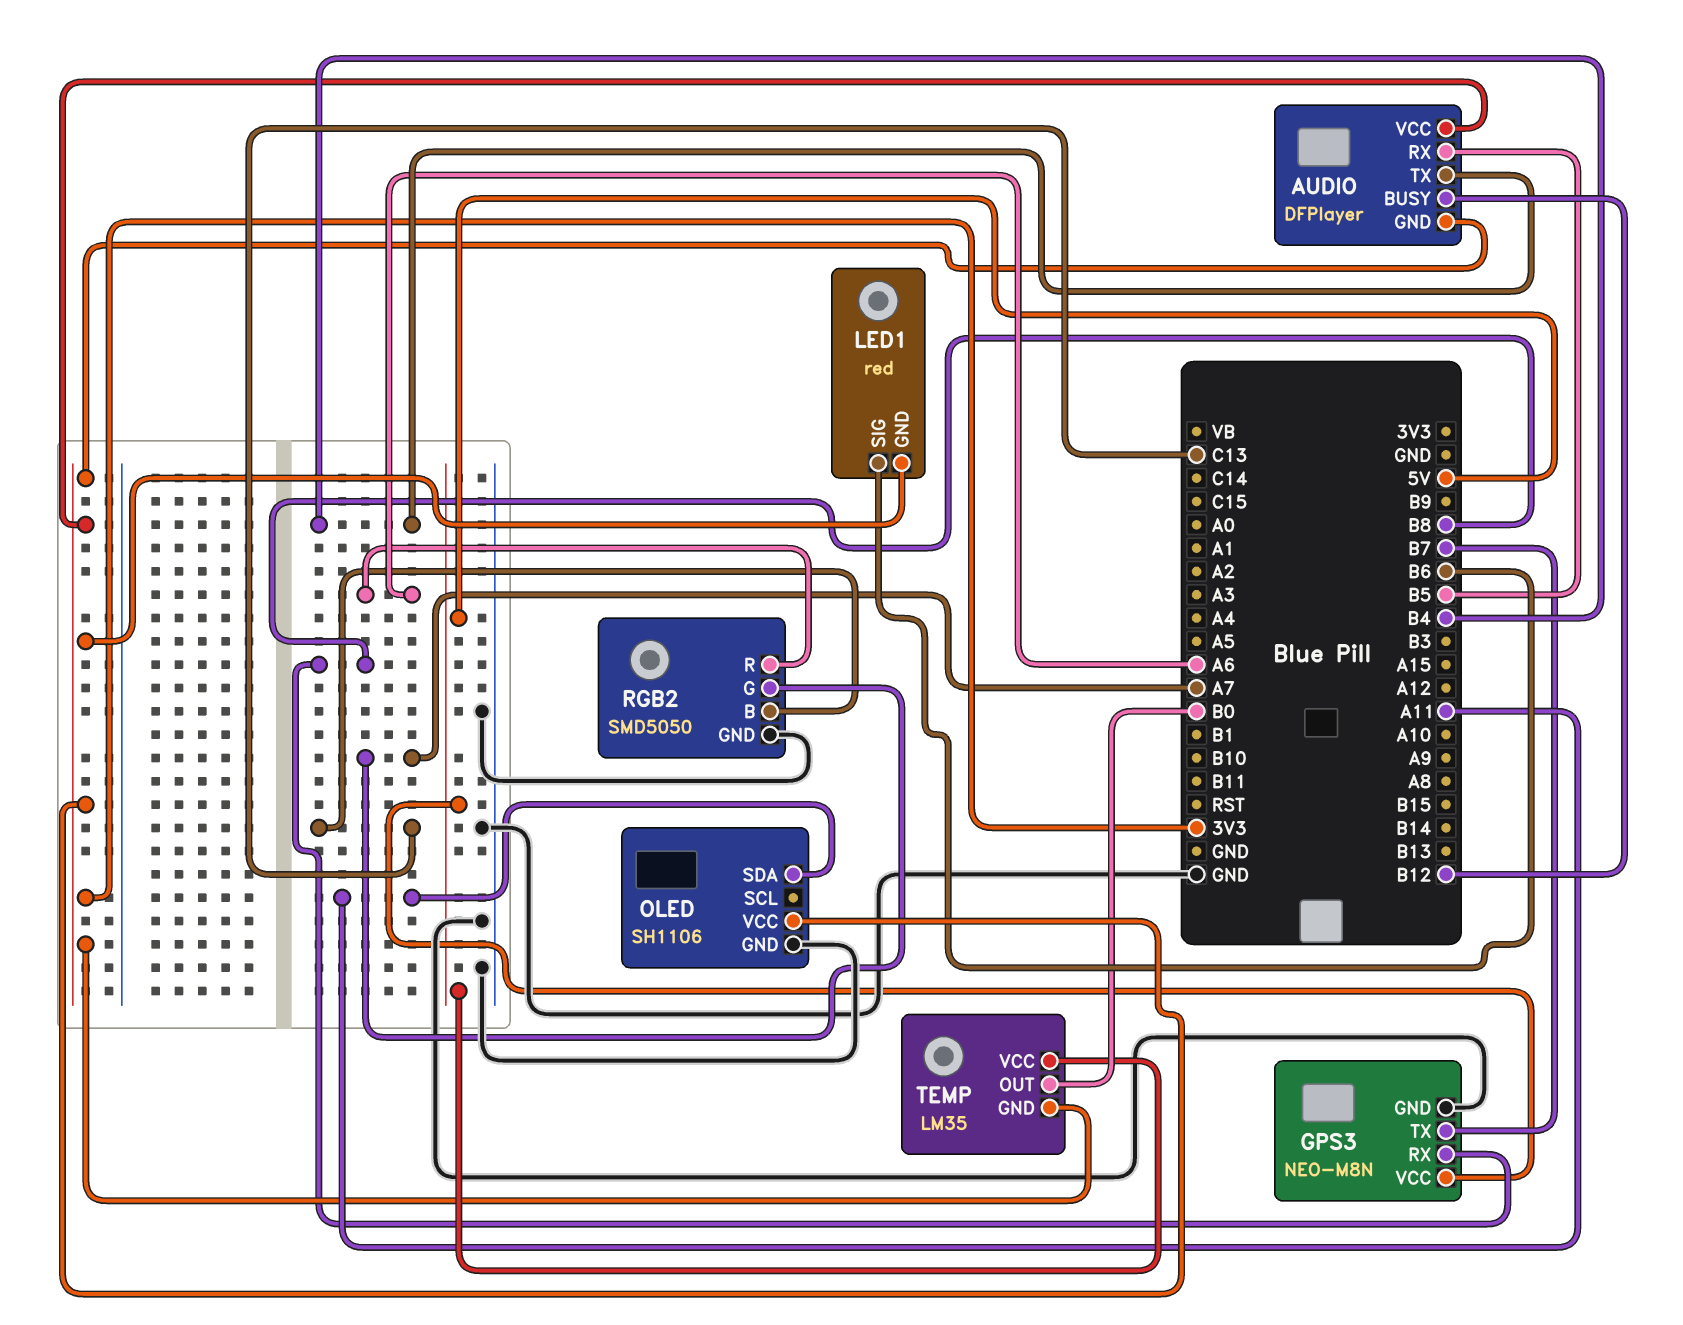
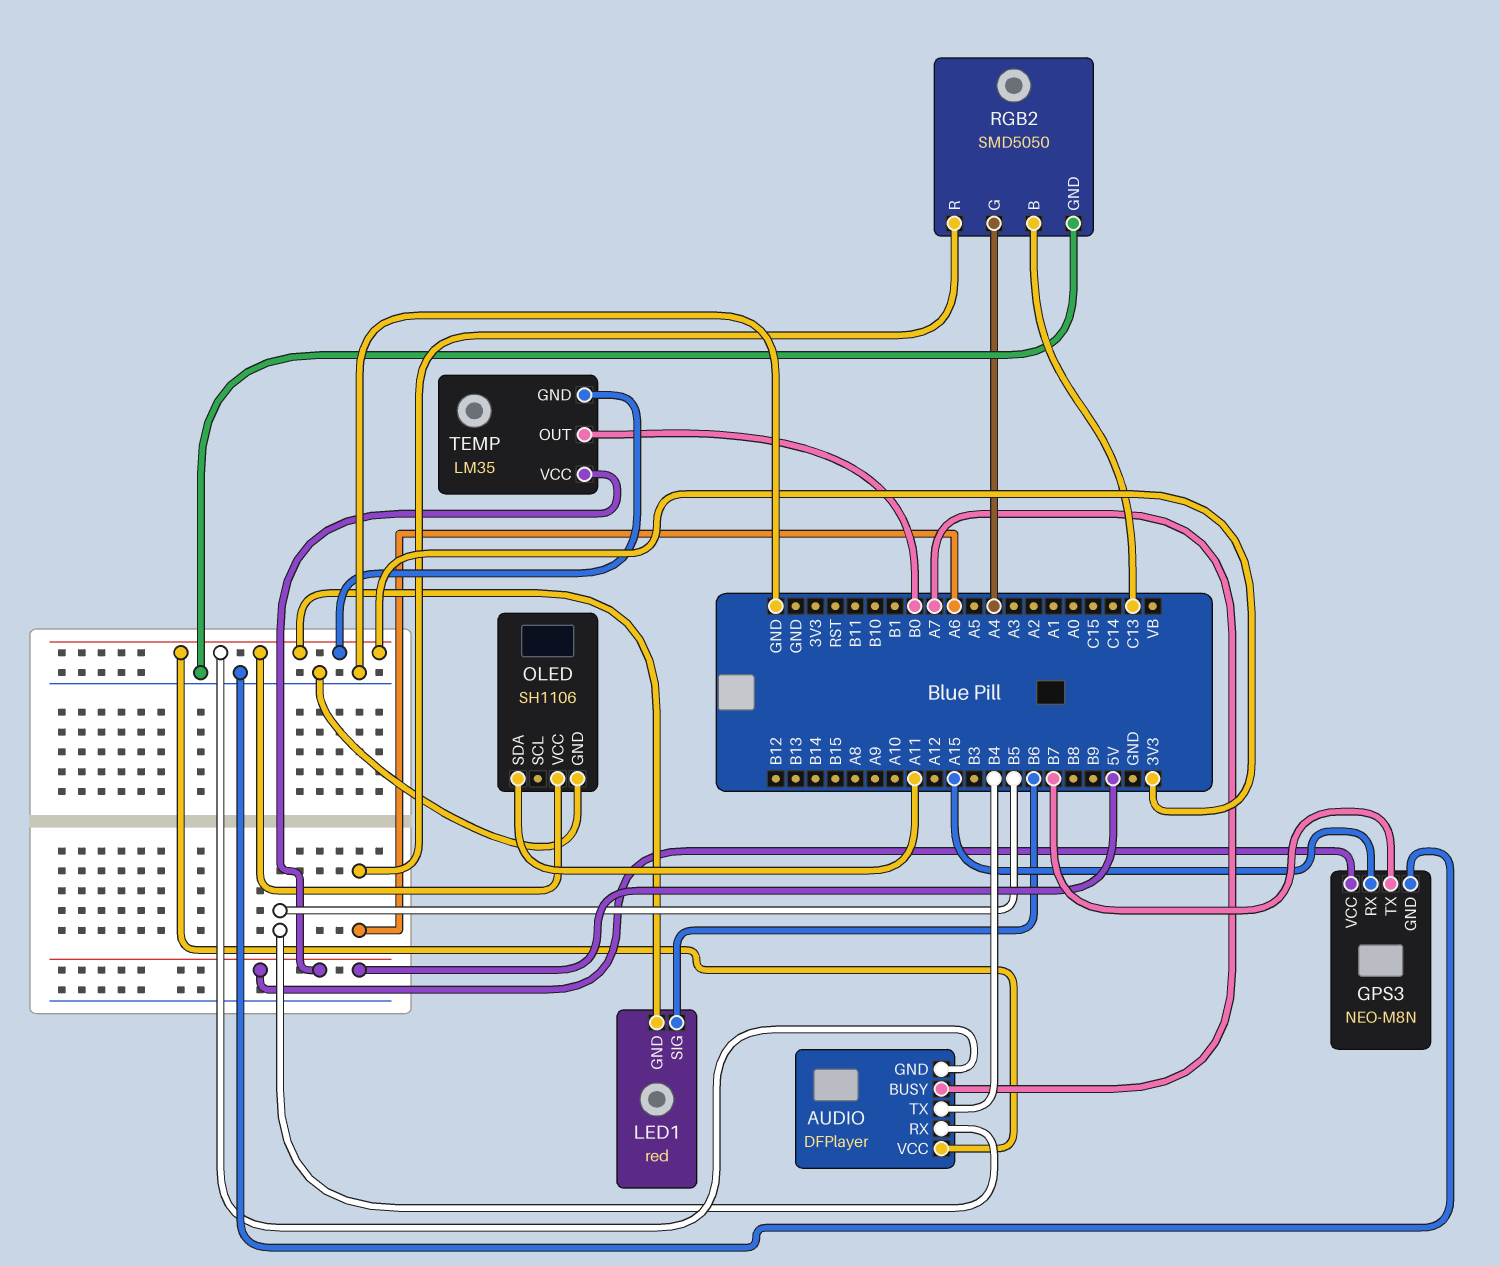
AUDIO pin BUSY: B12 -> A7
GPS3 pin RX: B8 -> A15
RGB2 pin G: A7 -> A4

